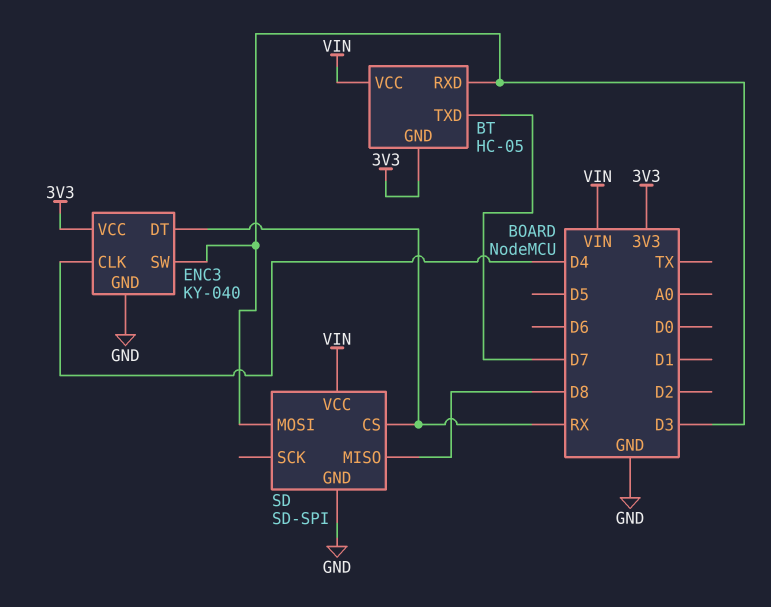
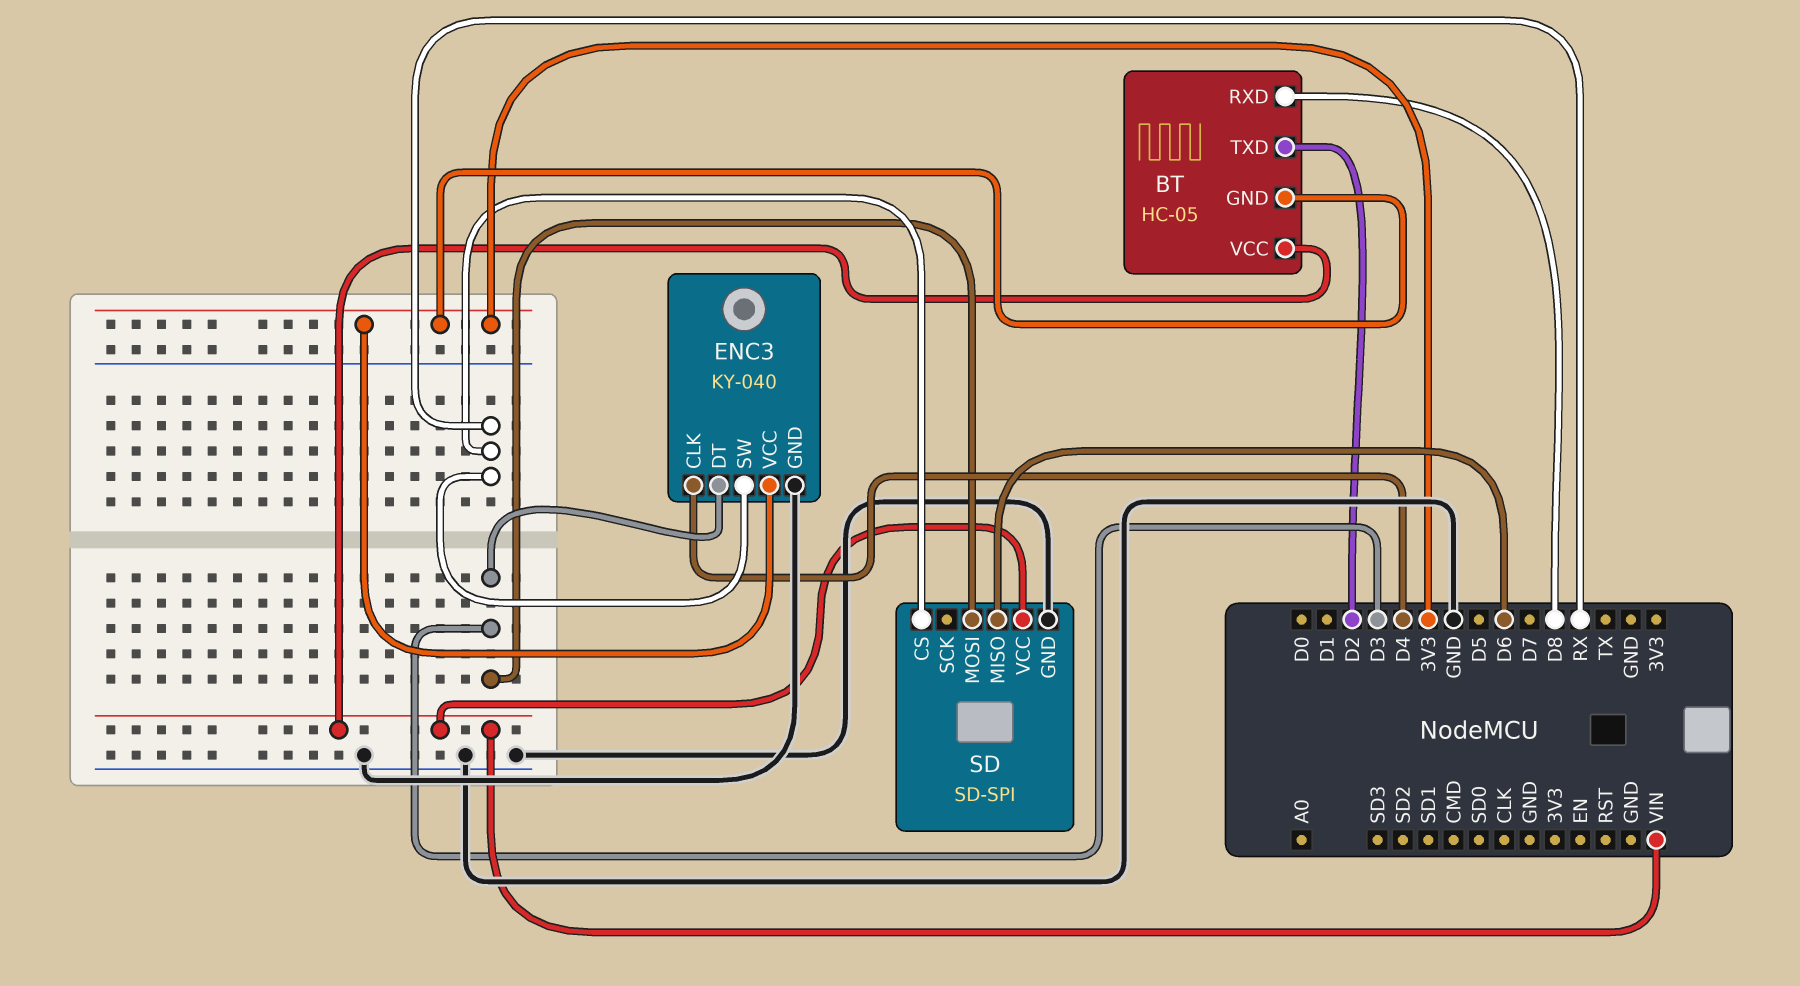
BT pin RXD: D3 -> D8
BT pin TXD: D7 -> D2
ENC3 pin DT: RX -> D3
ENC3 pin SW: D3 -> RX
SD pin MISO: D8 -> D6

